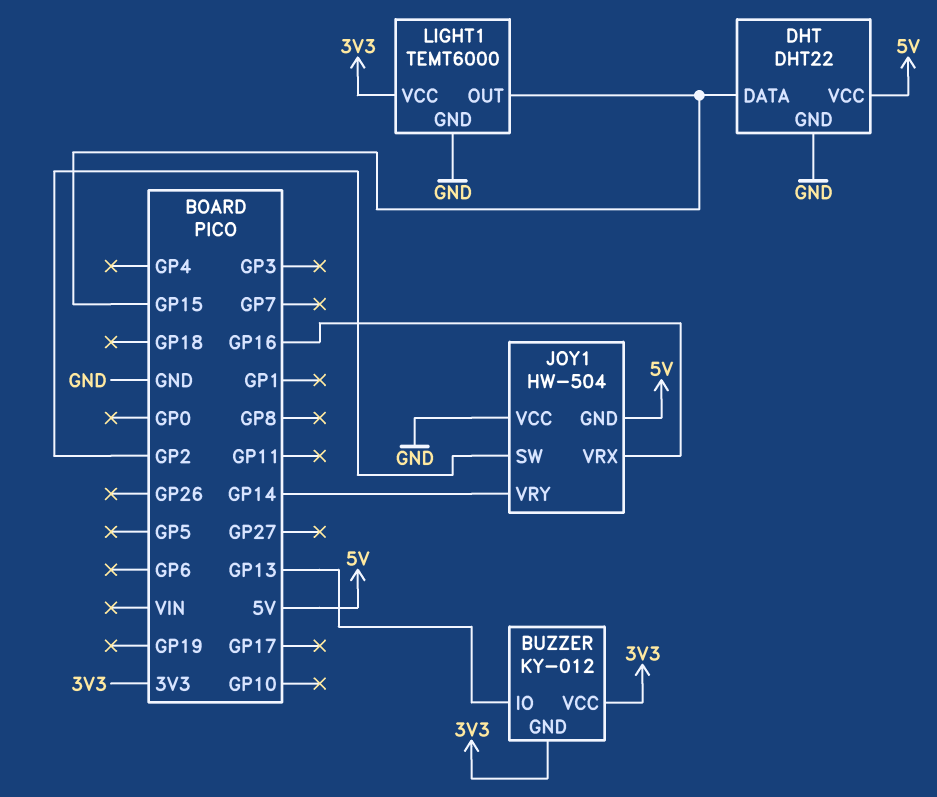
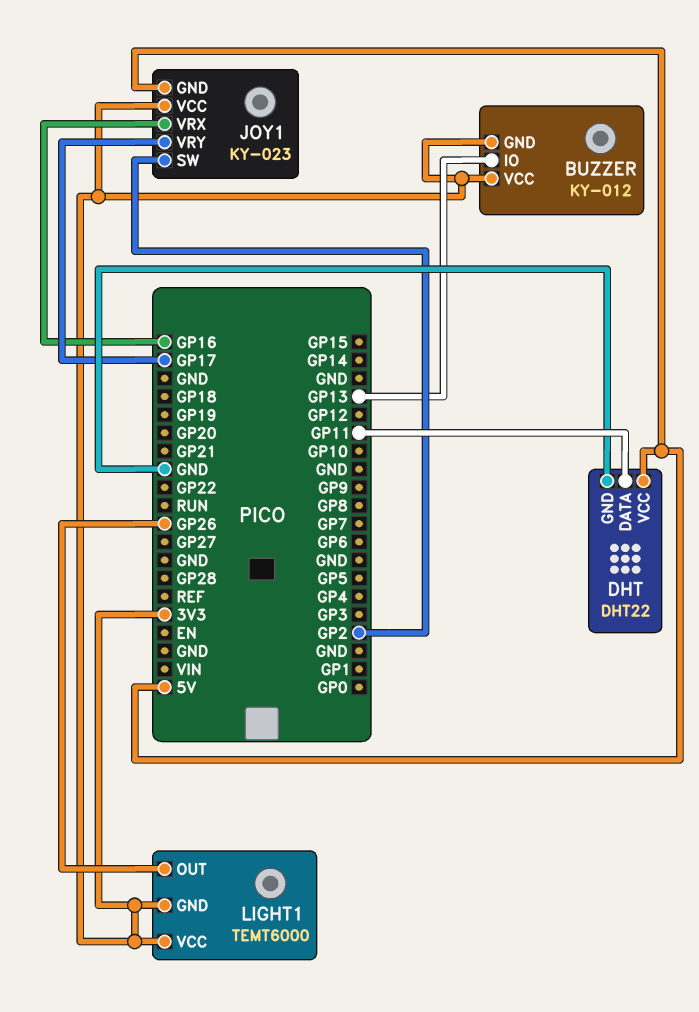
DHT pin DATA: GP15 -> GP11
JOY1: HW-504 -> KY-023
JOY1 pin VCC: GND -> 3V3
JOY1 pin VRY: GP14 -> GP17
LIGHT1 pin GND: GND -> 3V3
LIGHT1 pin OUT: GP15 -> GP26

